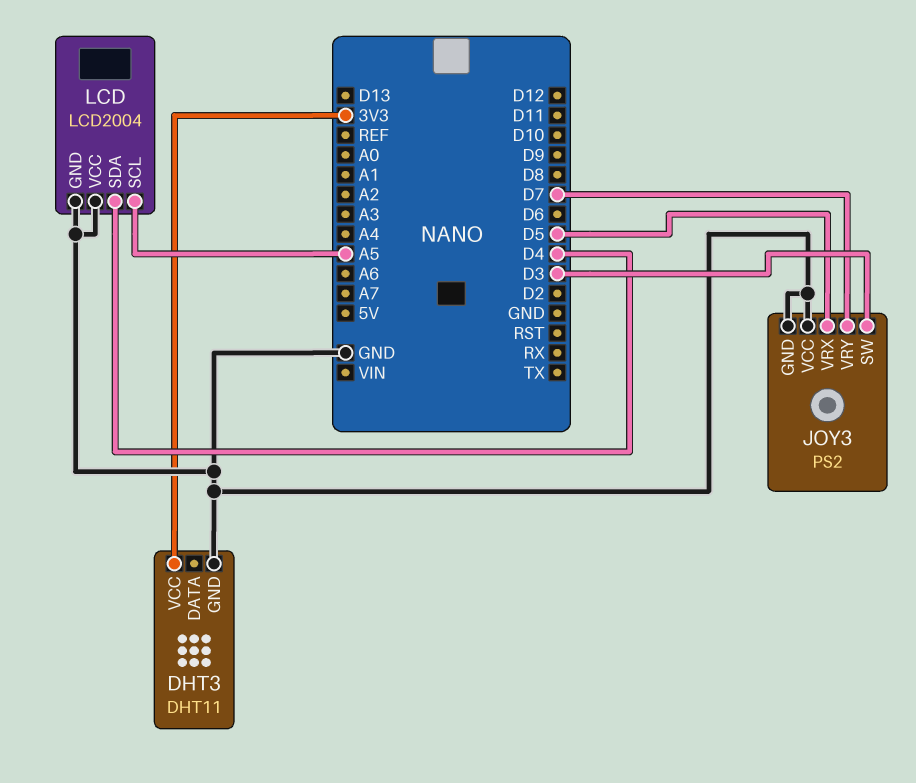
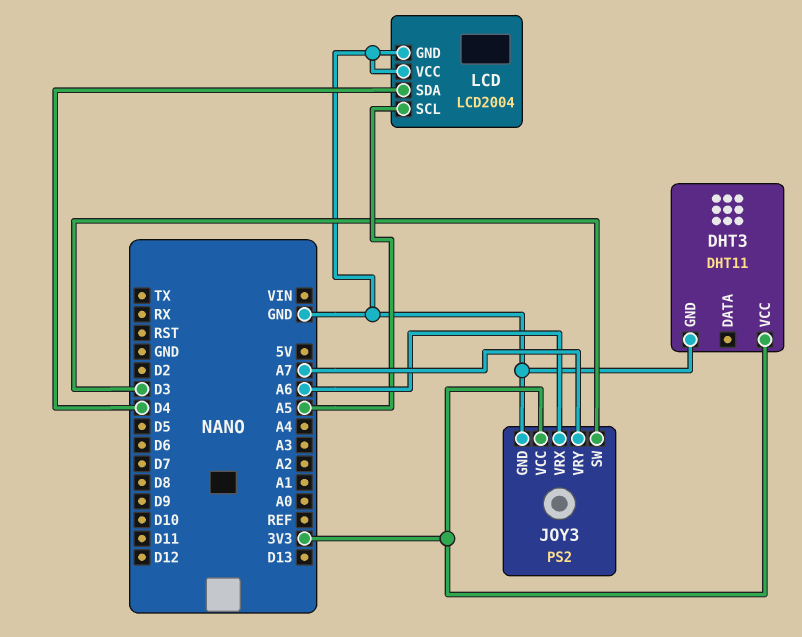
JOY3 pin VCC: GND -> 3V3
JOY3 pin VRX: D5 -> A6
JOY3 pin VRY: D7 -> A7

